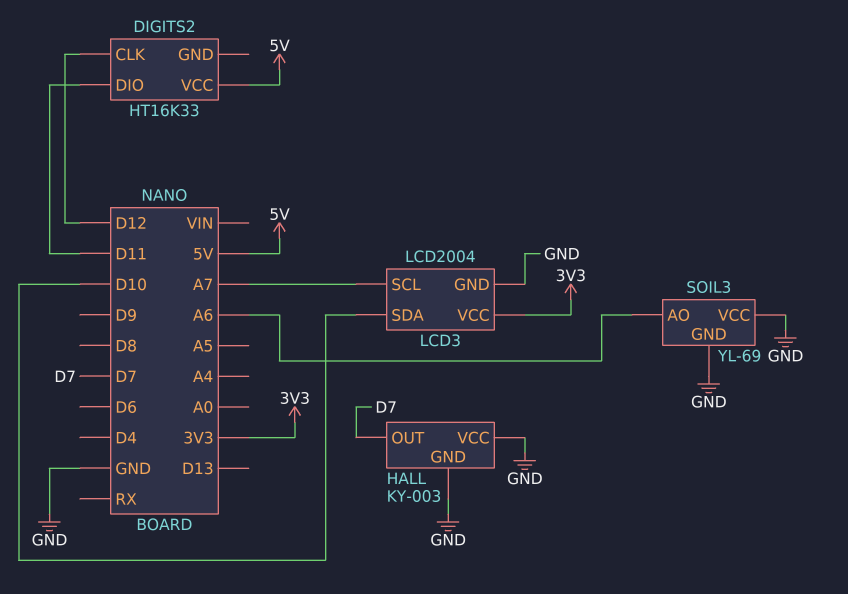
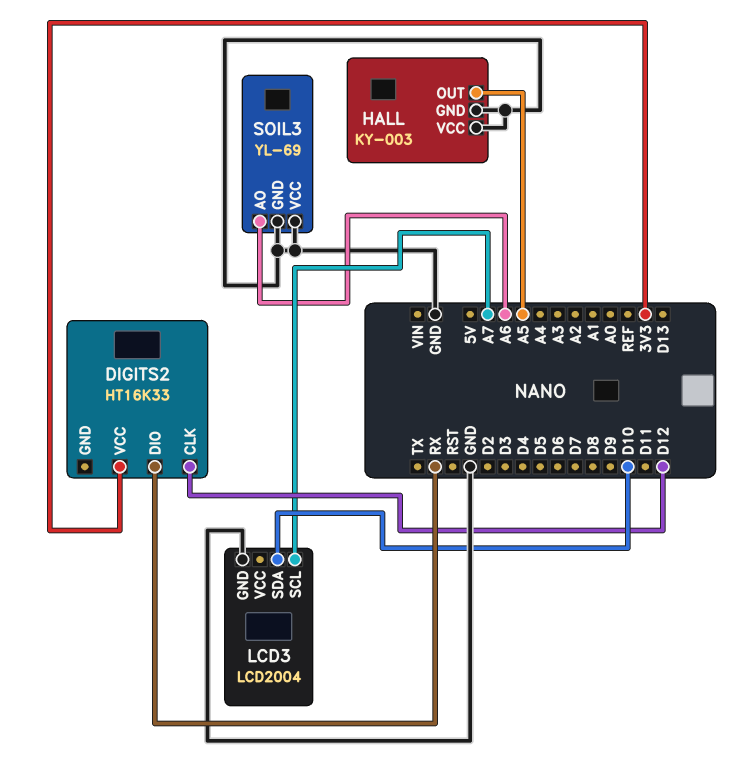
DIGITS2 pin DIO: D11 -> RX
DIGITS2 pin VCC: 5V -> 3V3
HALL pin OUT: D7 -> A5
LCD3 pin VCC: 3V3 -> none

